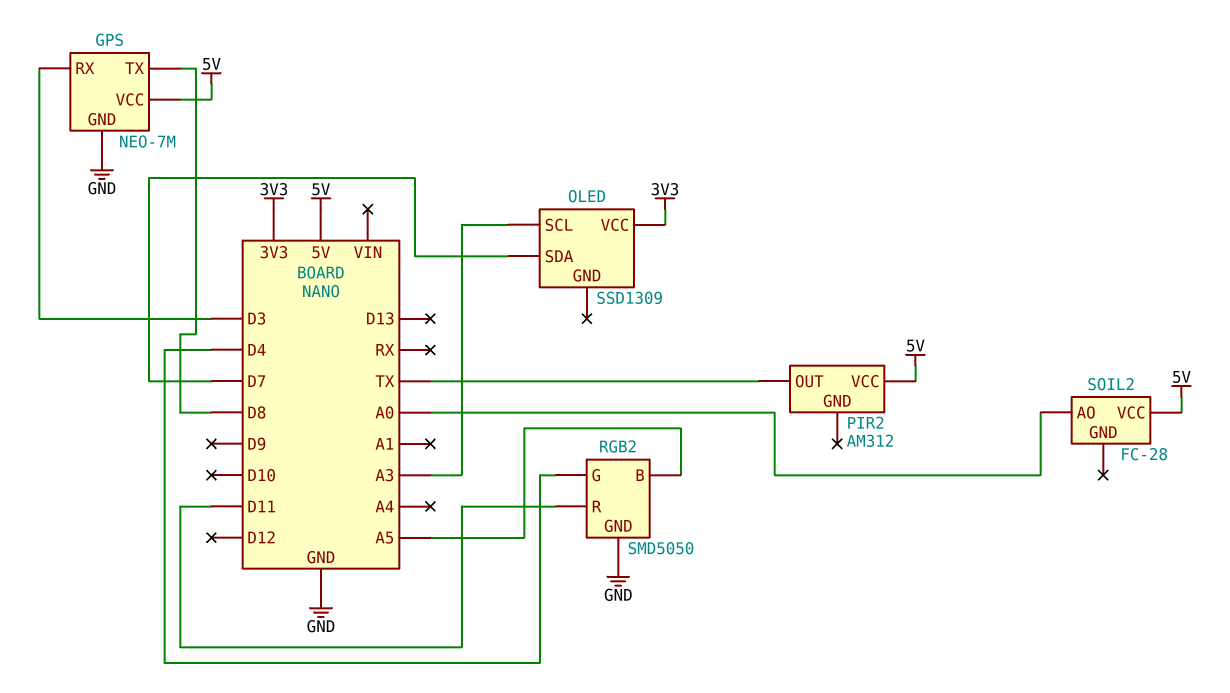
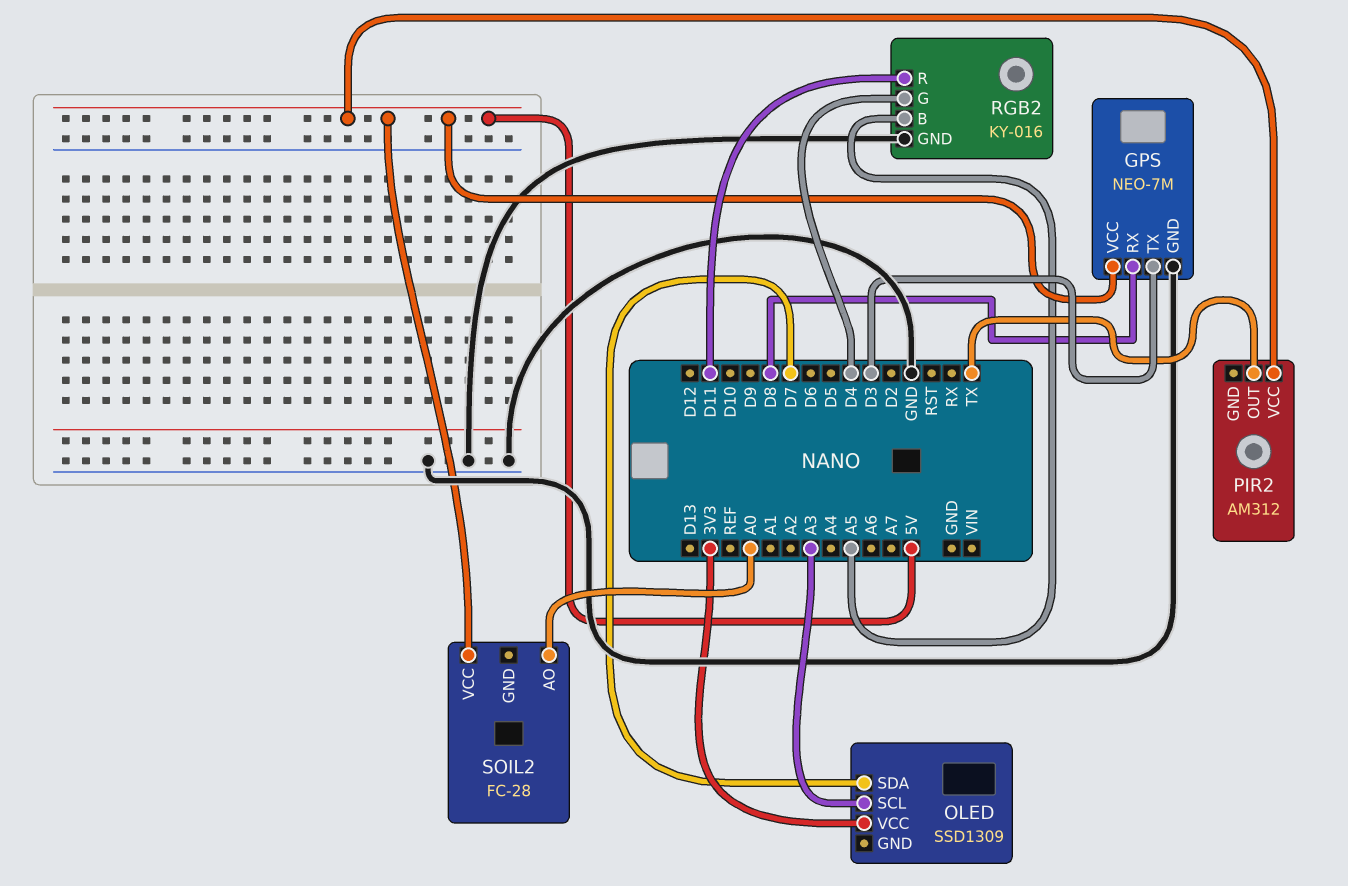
GPS pin RX: D3 -> D8
GPS pin TX: D8 -> D3
RGB2: SMD5050 -> KY-016

